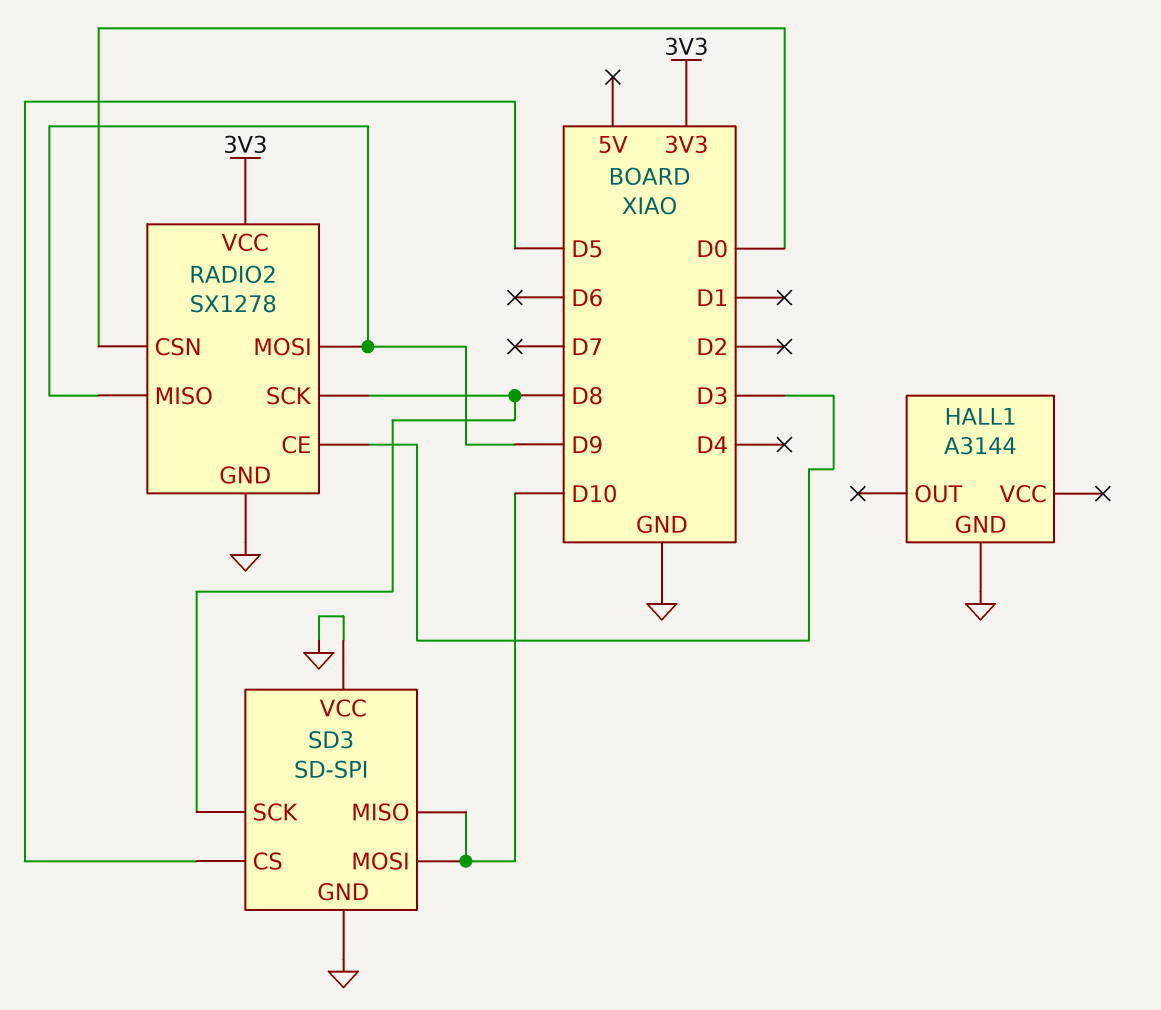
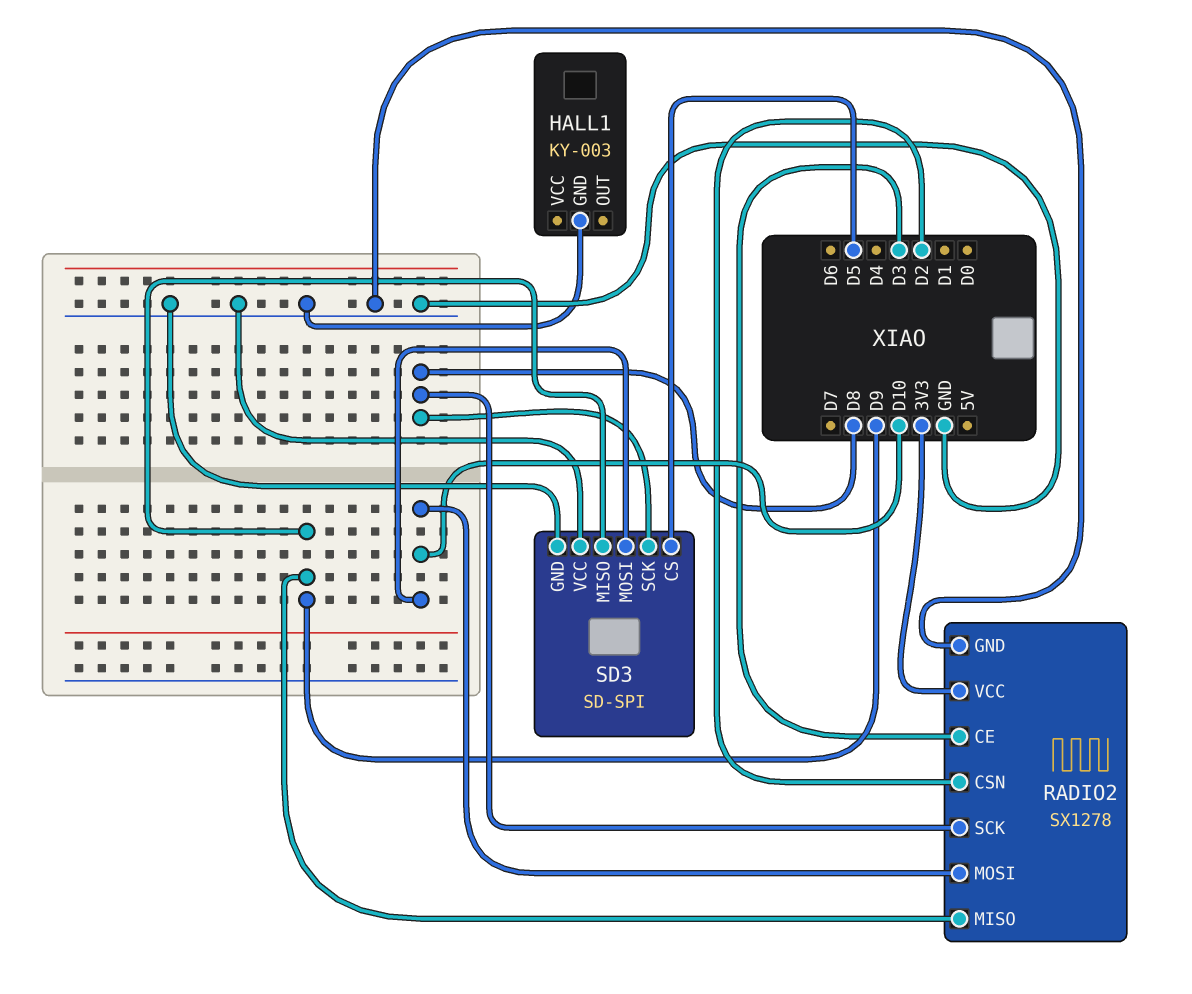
HALL1: A3144 -> KY-003
RADIO2 pin CSN: D0 -> D2
RADIO2 pin MOSI: D9 -> D10
SD3 pin MISO: D10 -> D9

